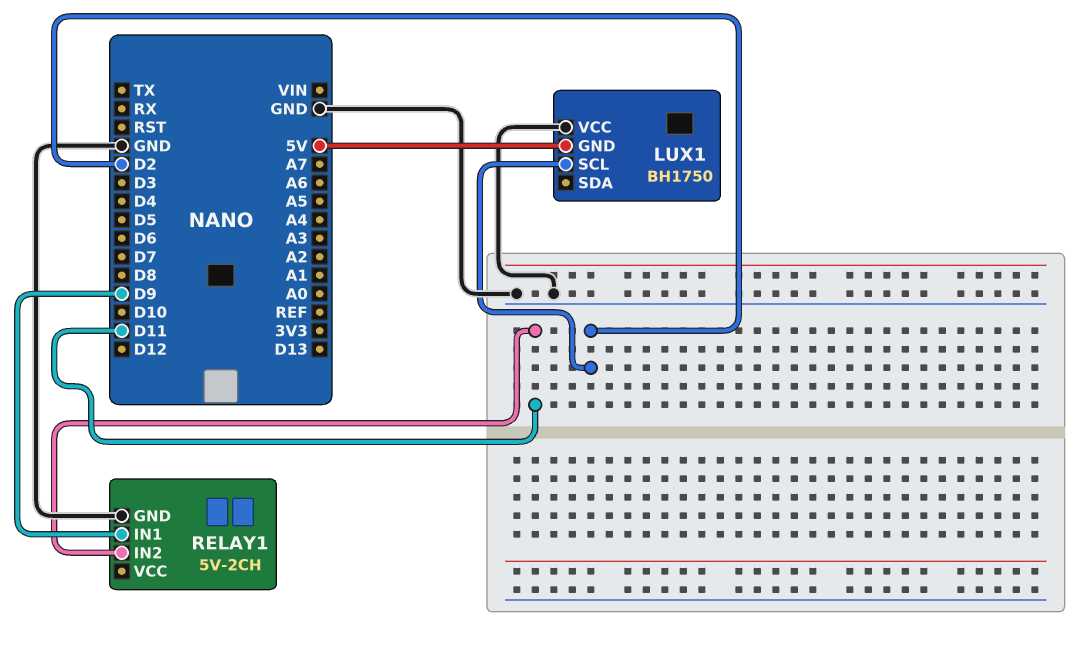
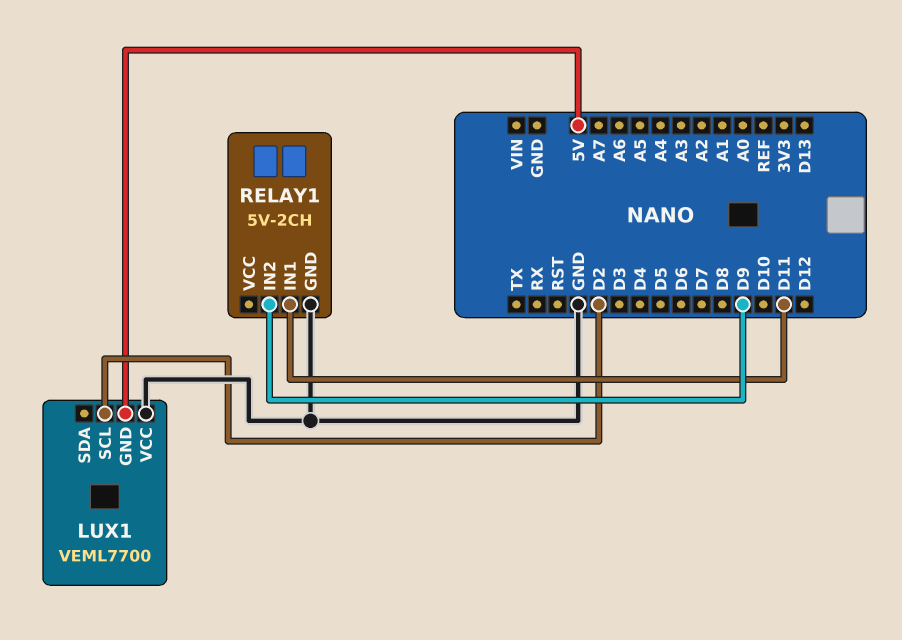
LUX1: BH1750 -> VEML7700
RELAY1 pin IN1: D9 -> D11
RELAY1 pin IN2: D11 -> D9

